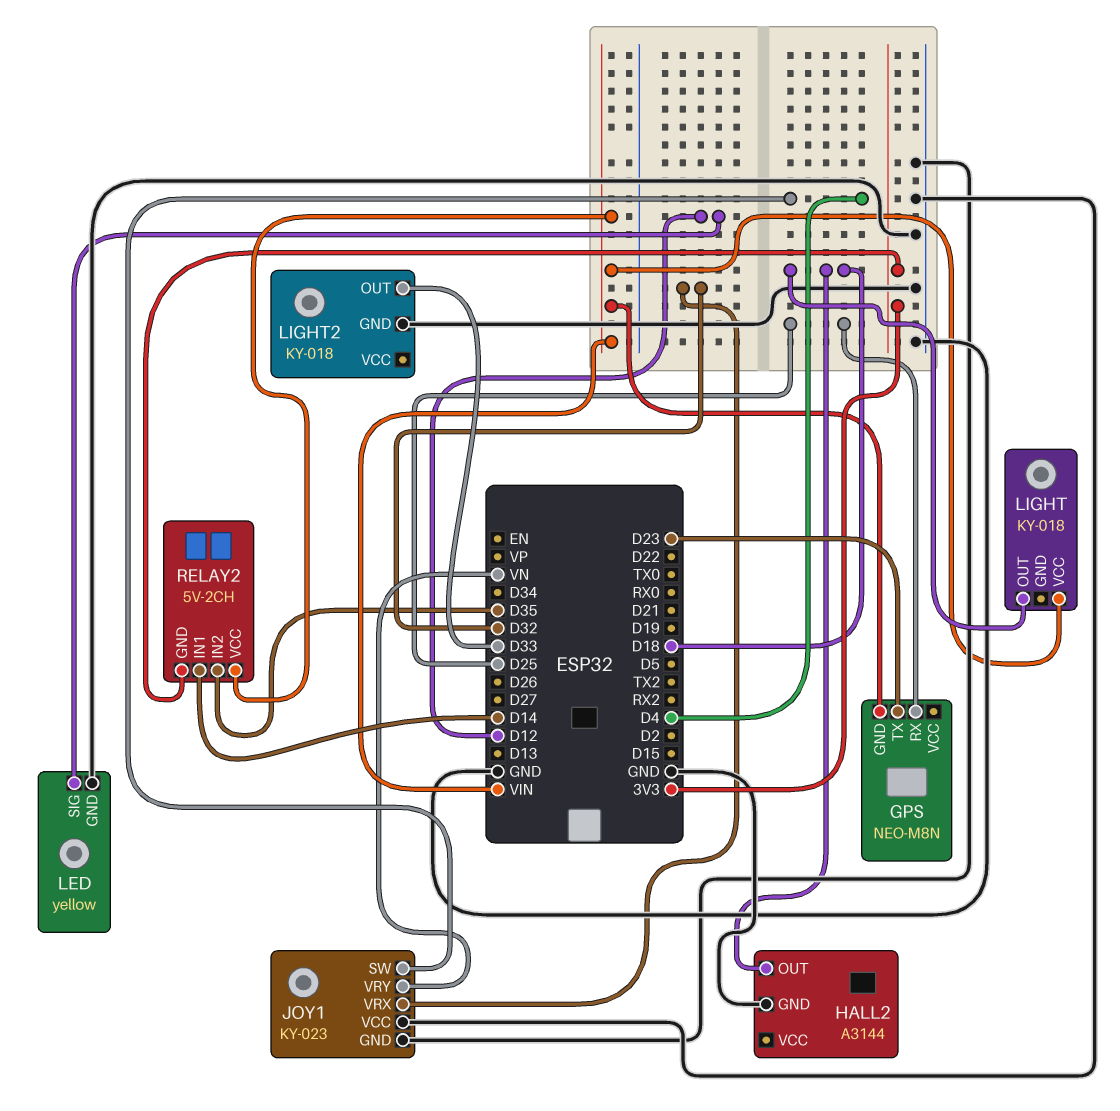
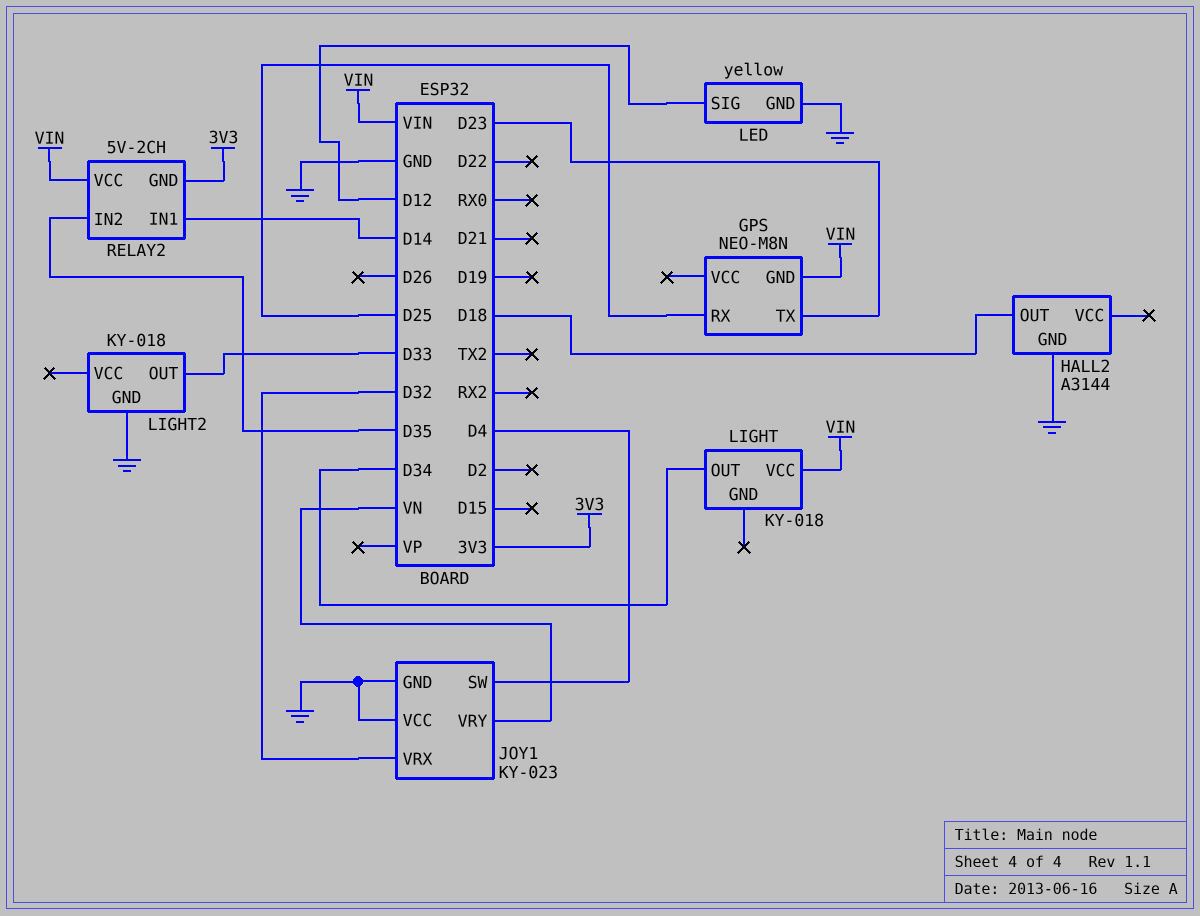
LIGHT pin OUT: D18 -> D34

